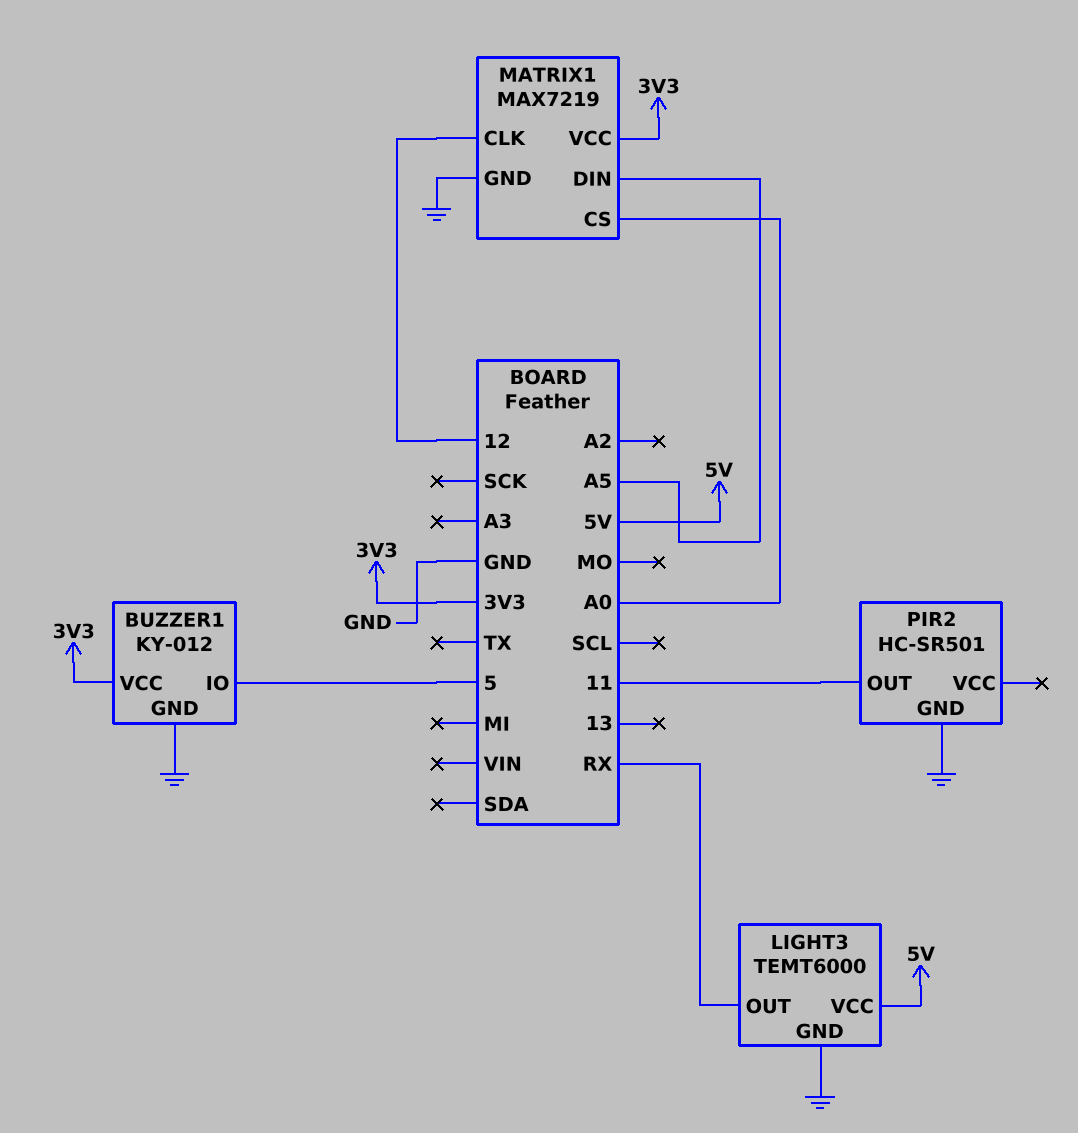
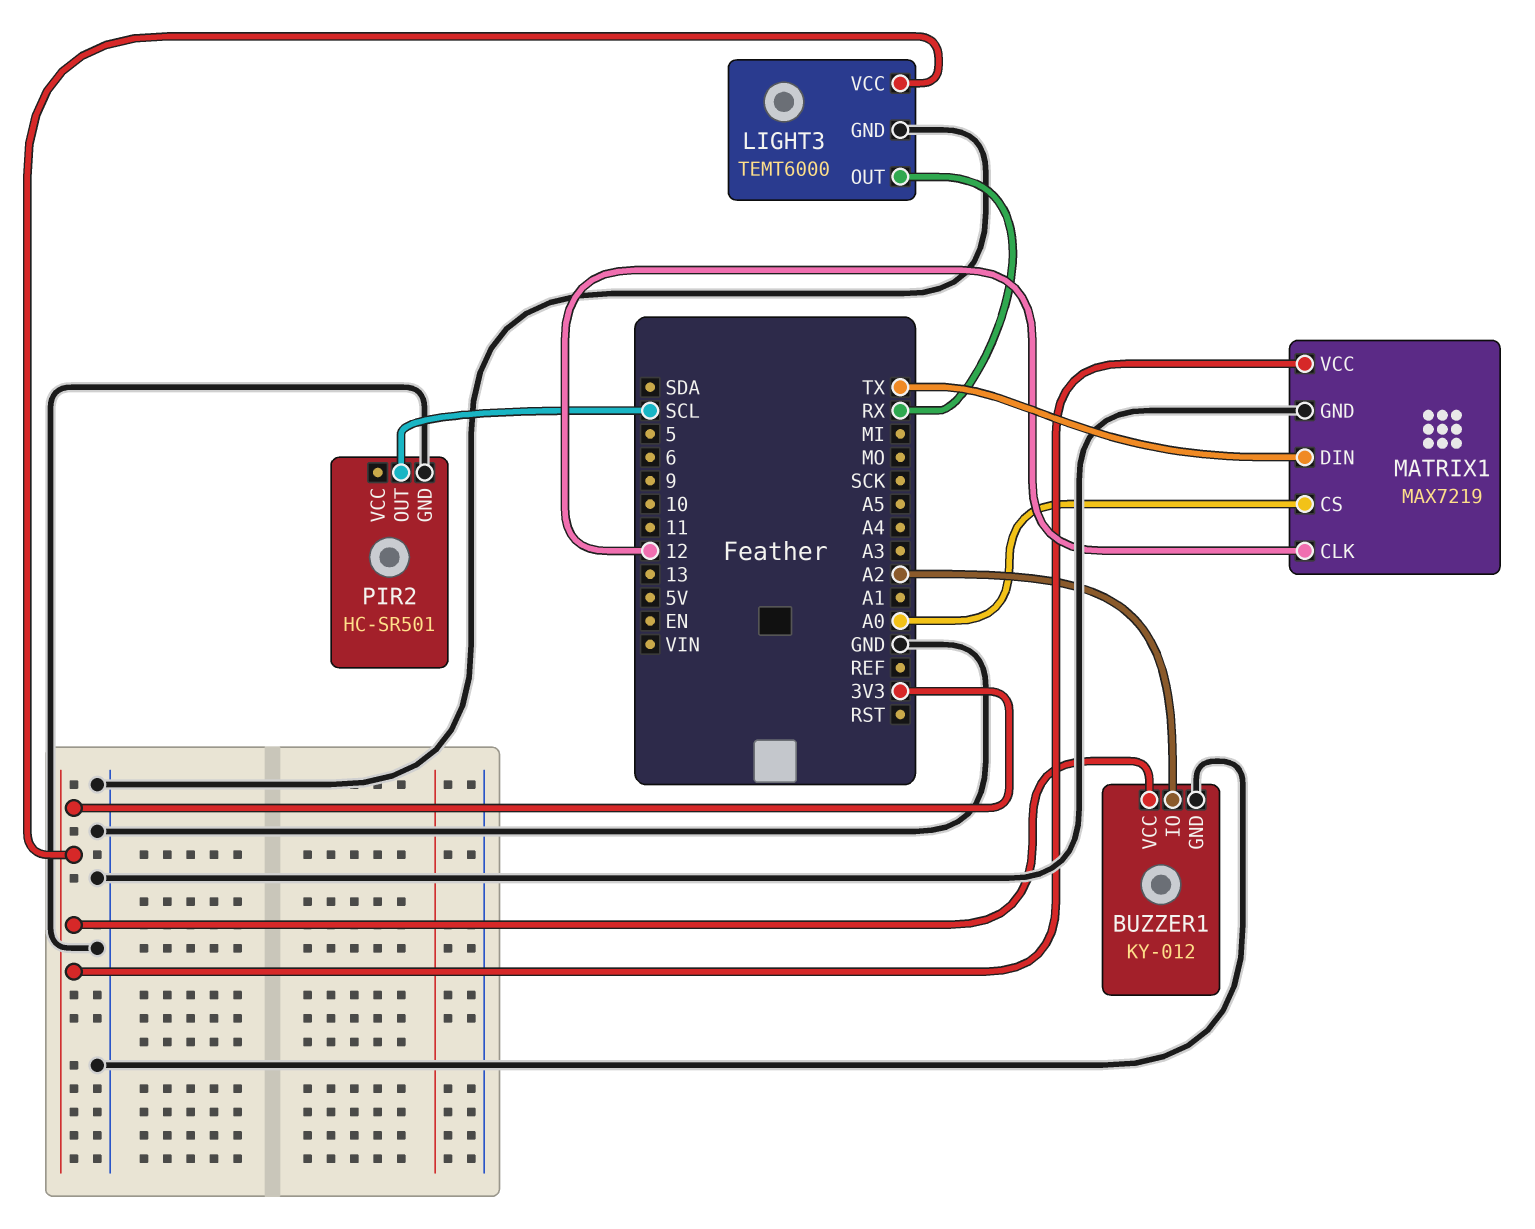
BUZZER1 pin IO: 5 -> A2
LIGHT3 pin VCC: 5V -> 3V3
MATRIX1 pin DIN: A5 -> TX
PIR2 pin OUT: 11 -> SCL

